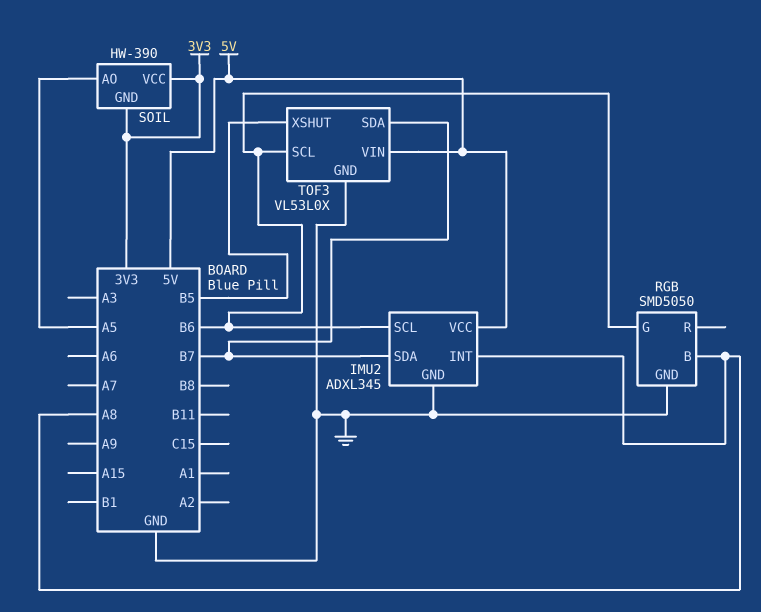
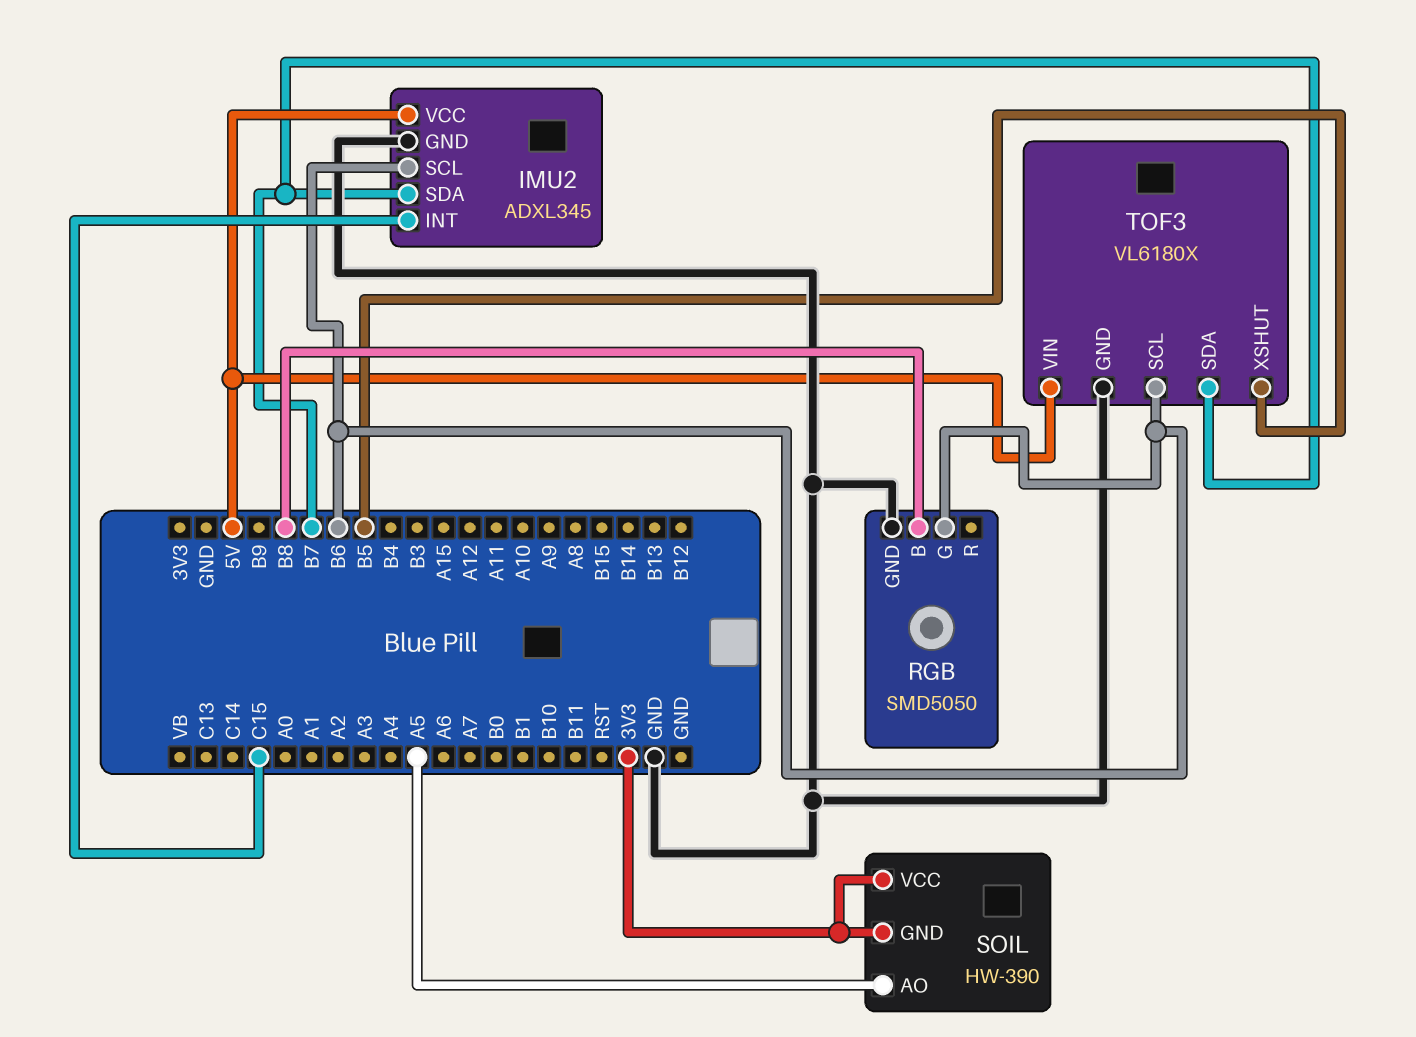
IMU2 pin INT: A8 -> C15
RGB pin B: A8 -> B8
TOF3: VL53L0X -> VL6180X

